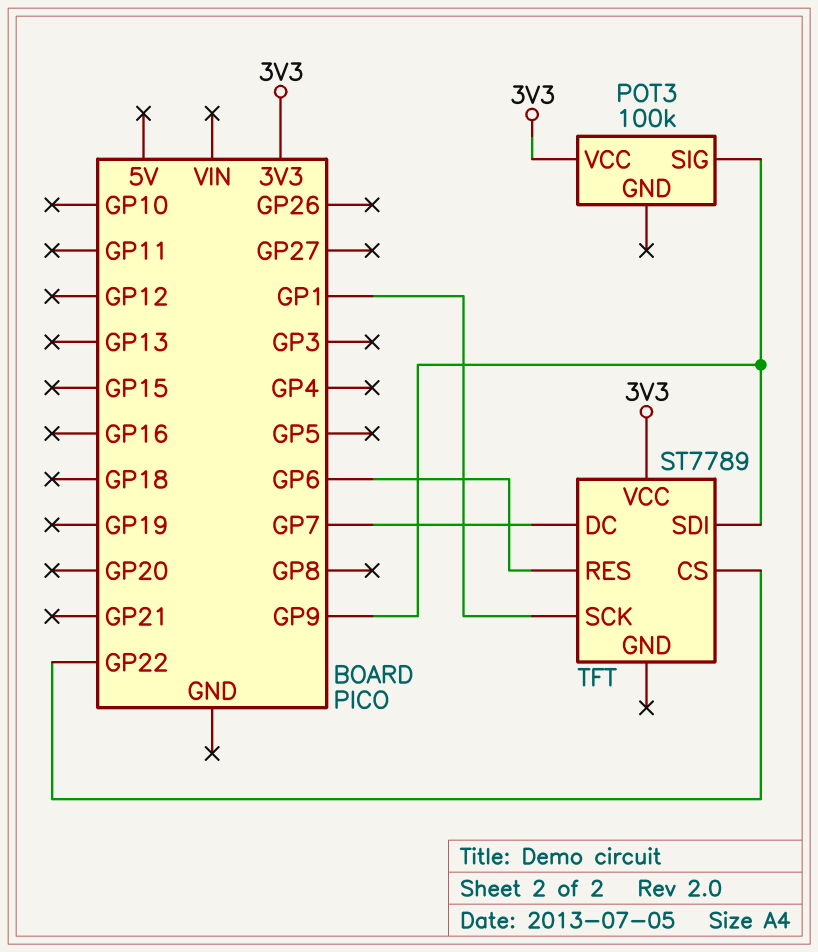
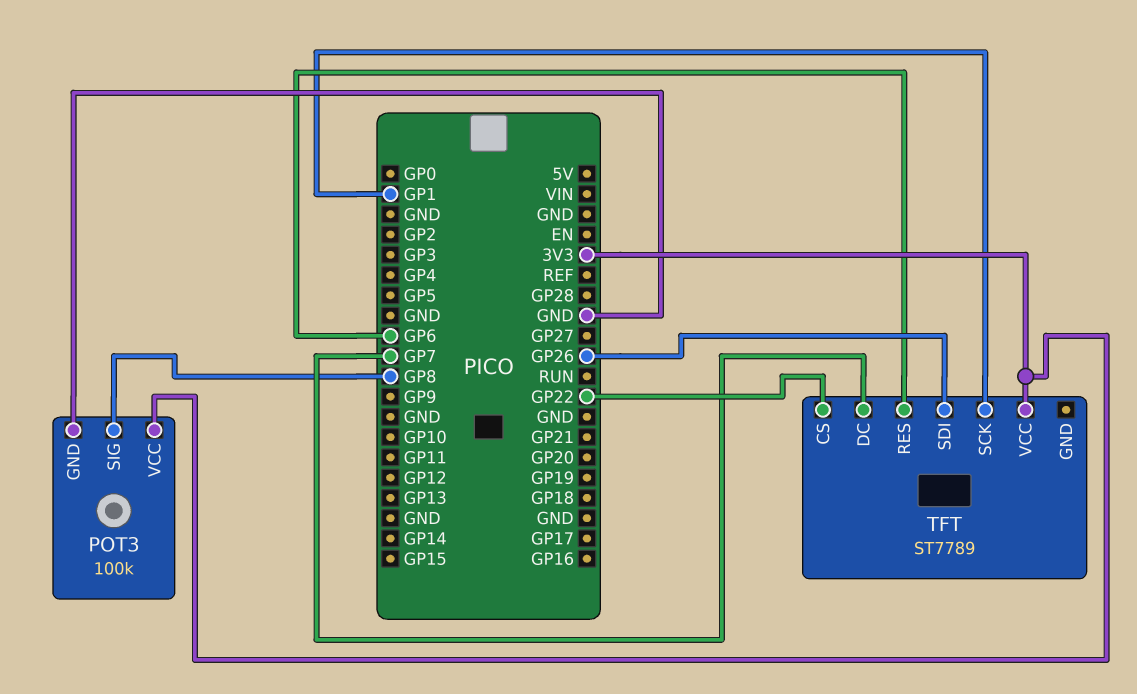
POT3 pin GND: none -> GND
POT3 pin SIG: GP9 -> GP8
TFT pin SDI: GP9 -> GP26

